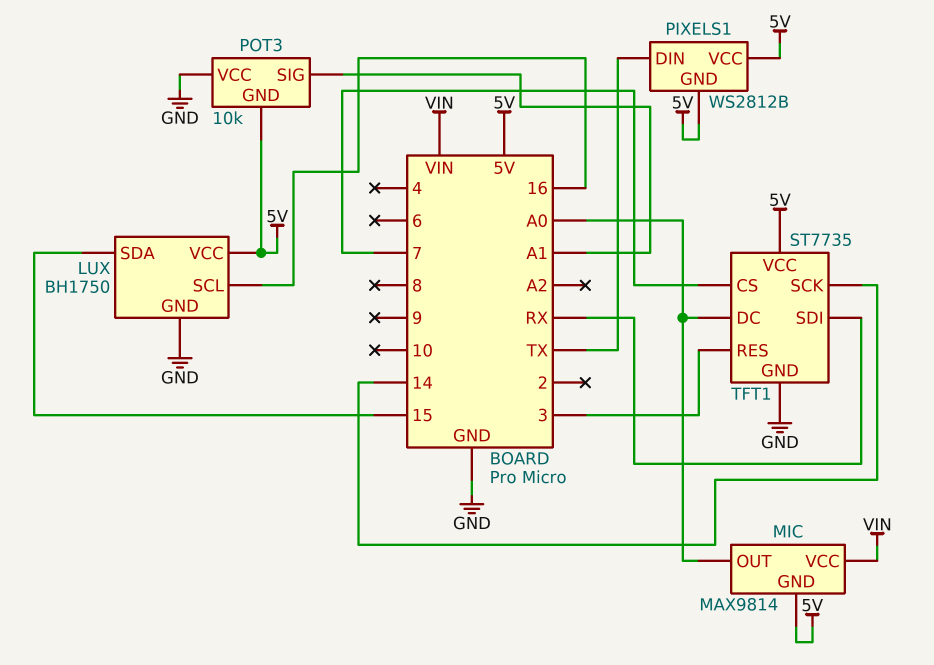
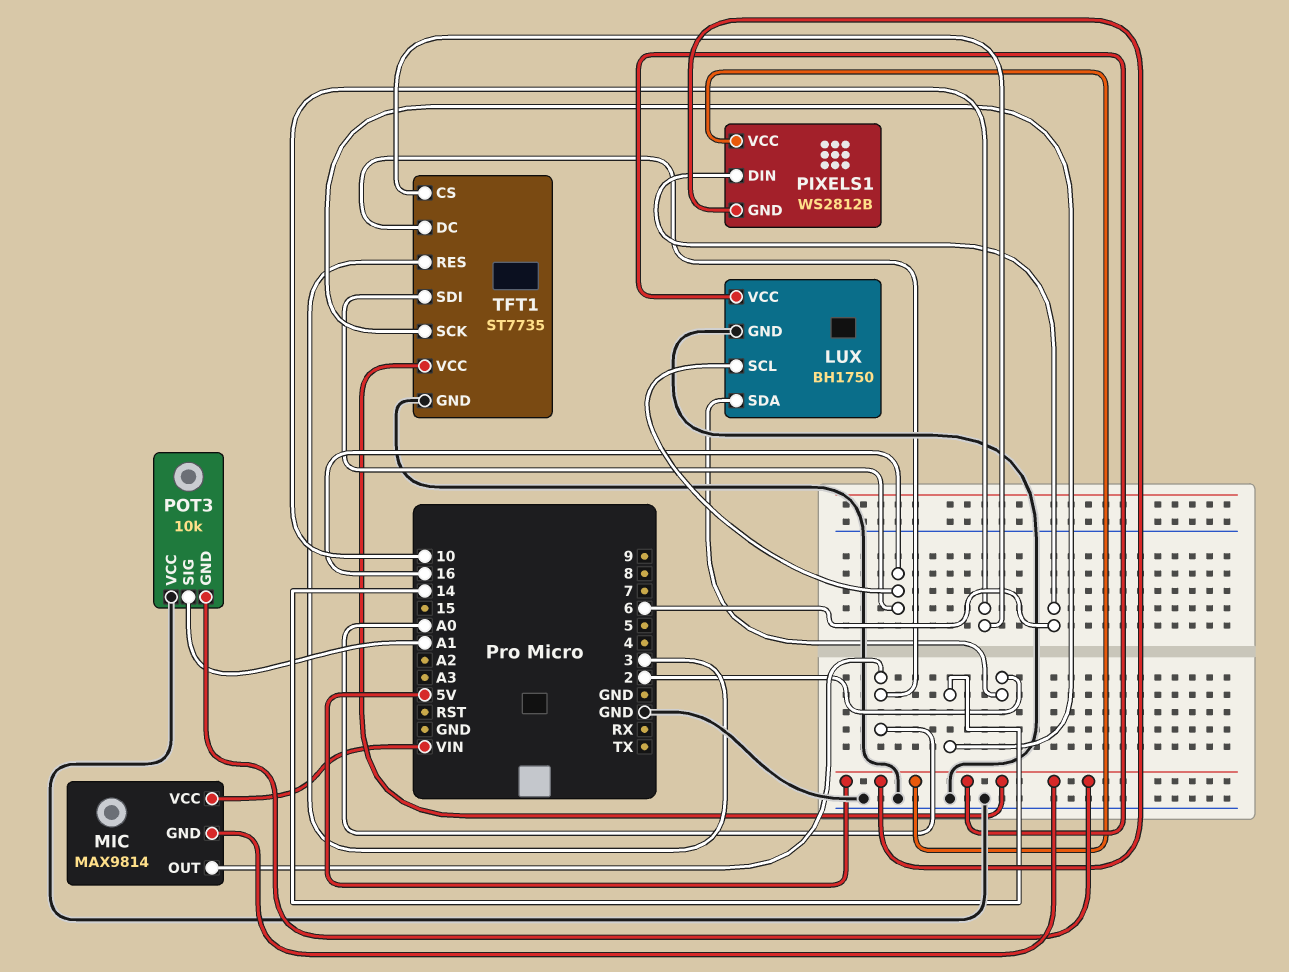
LUX pin SDA: 15 -> 2
PIXELS1 pin DIN: TX -> 6
TFT1 pin CS: 7 -> 10
TFT1 pin SDI: RX -> 16

